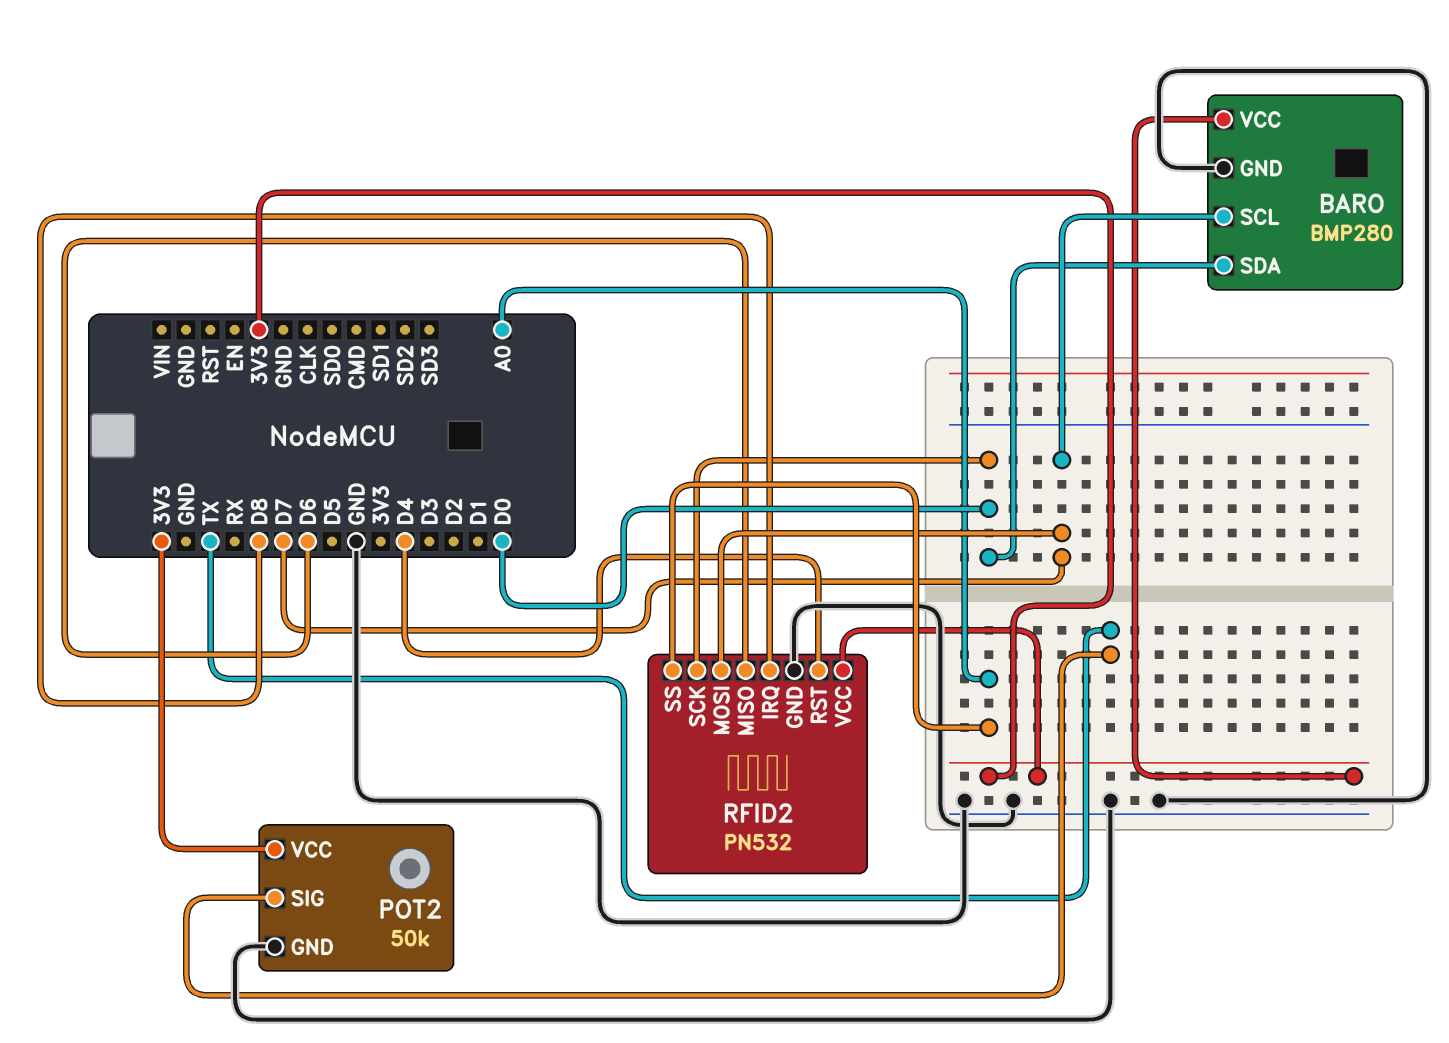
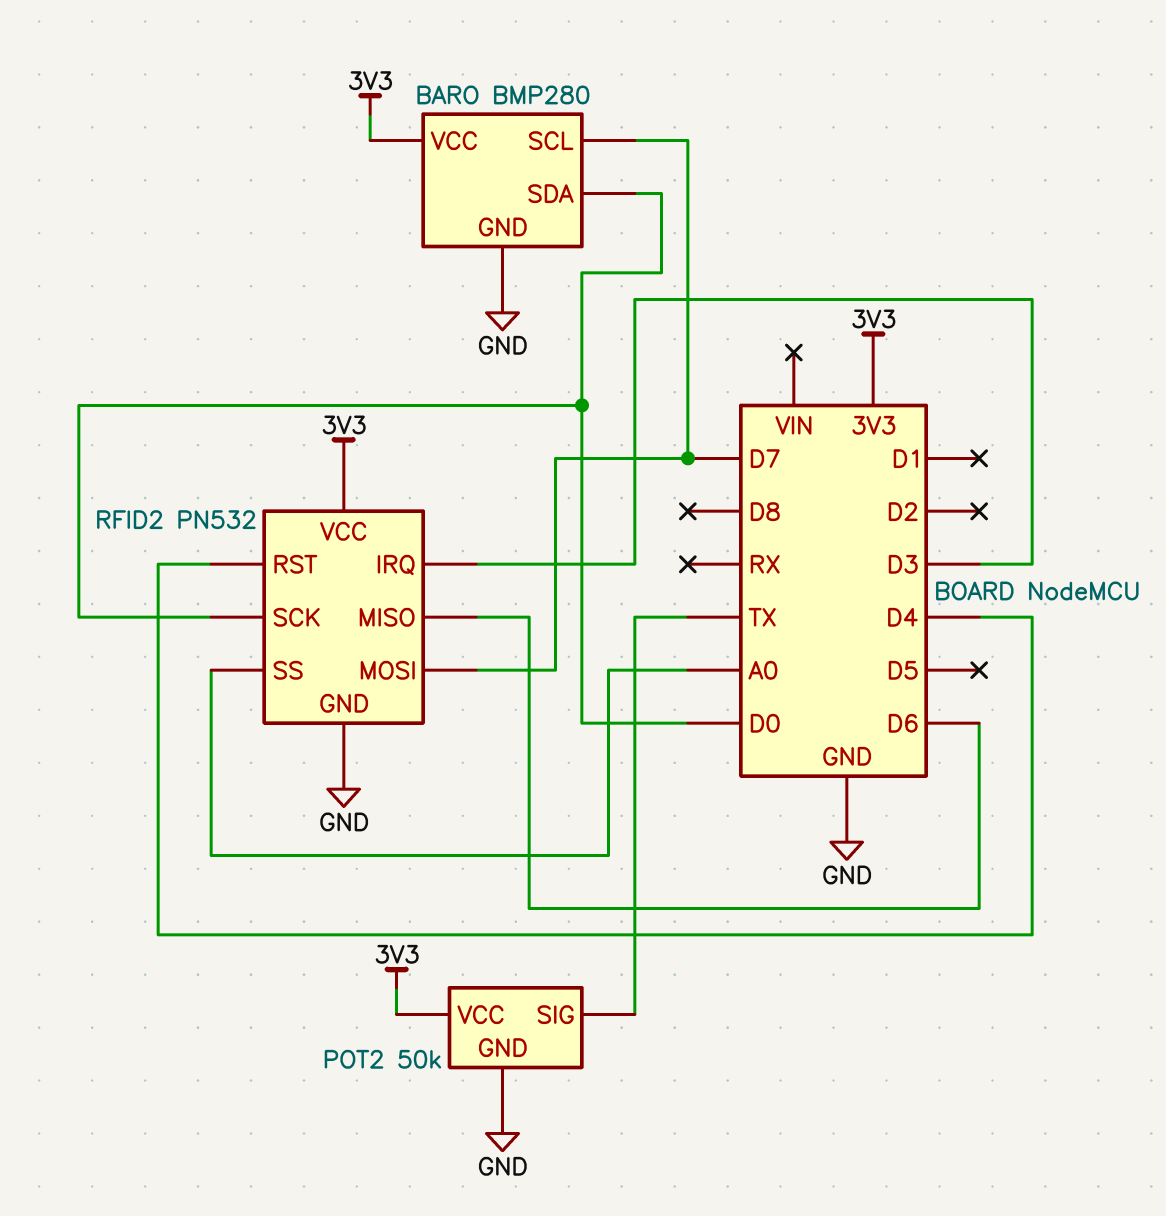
RFID2 pin IRQ: D8 -> D3

